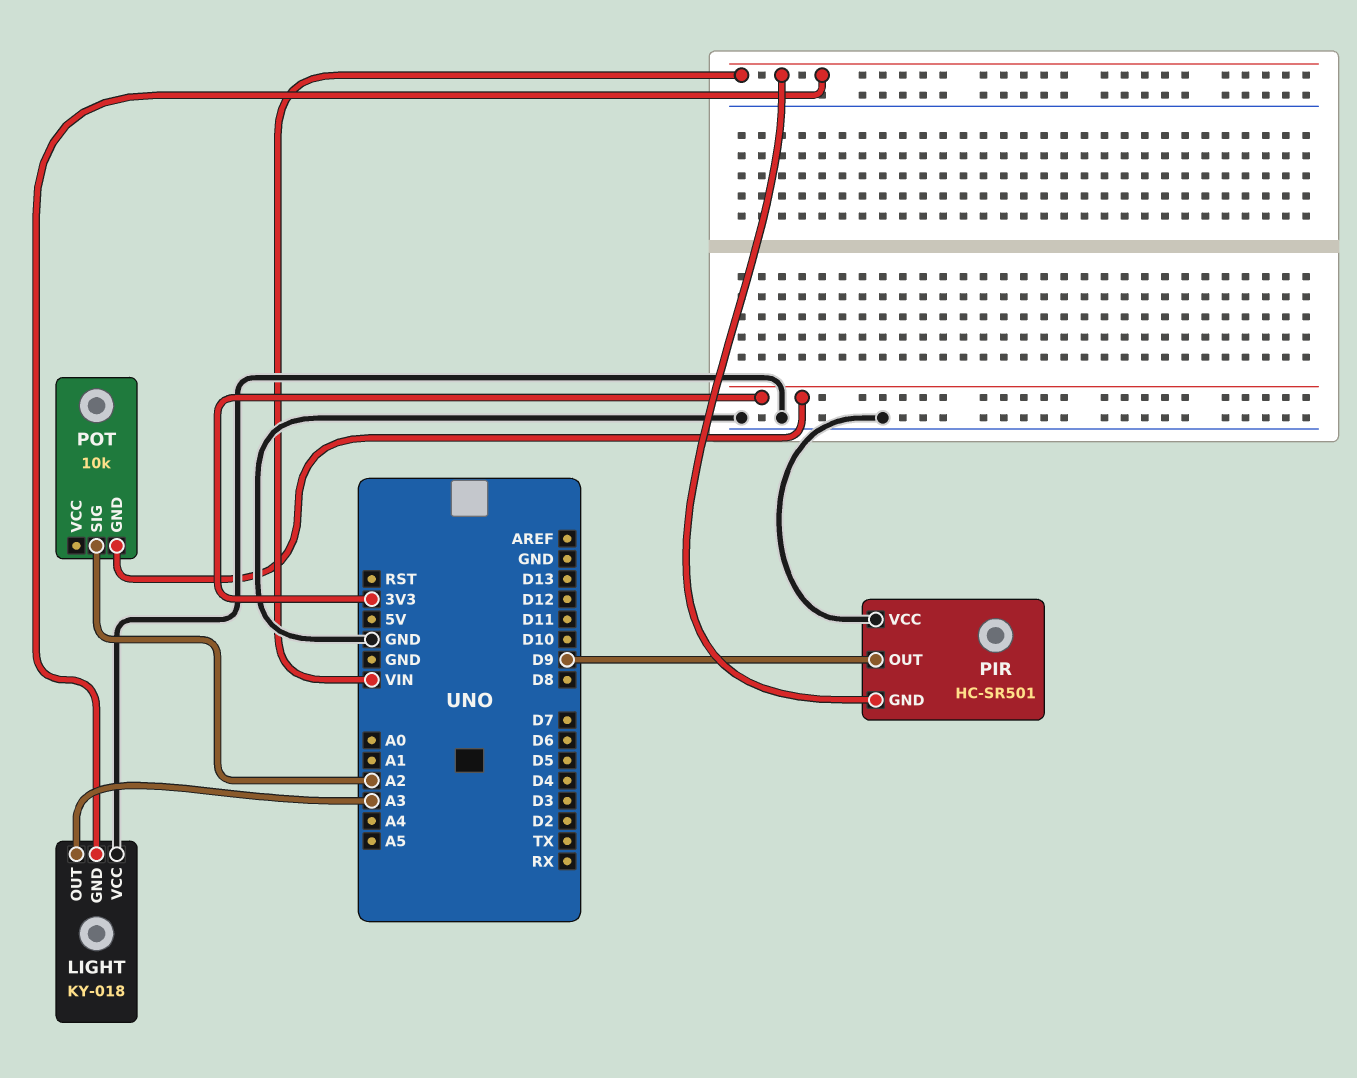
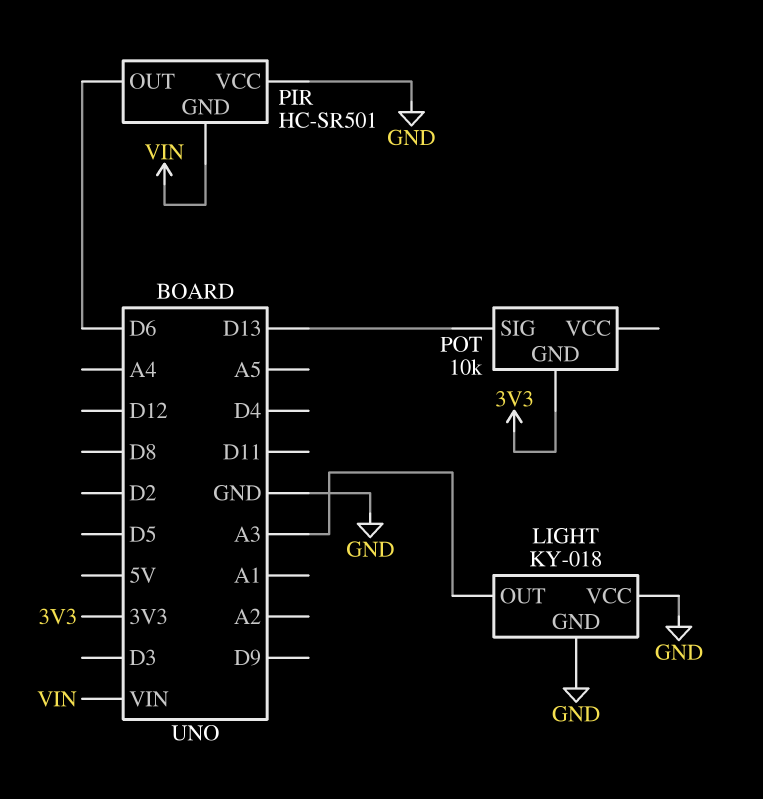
LIGHT pin GND: VIN -> GND
PIR pin OUT: D9 -> D6
POT pin SIG: A2 -> D13

